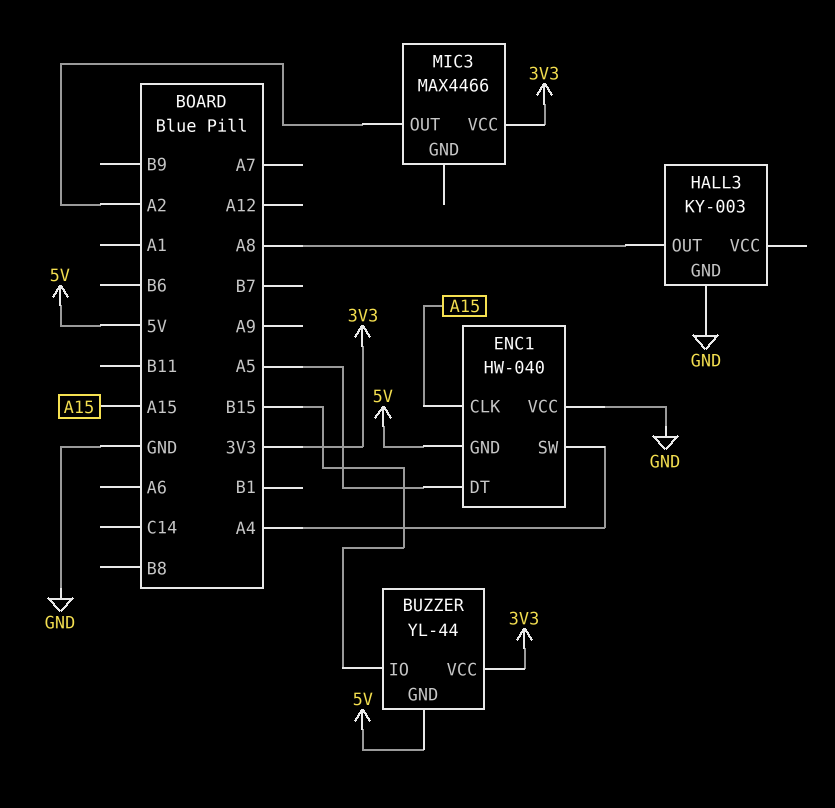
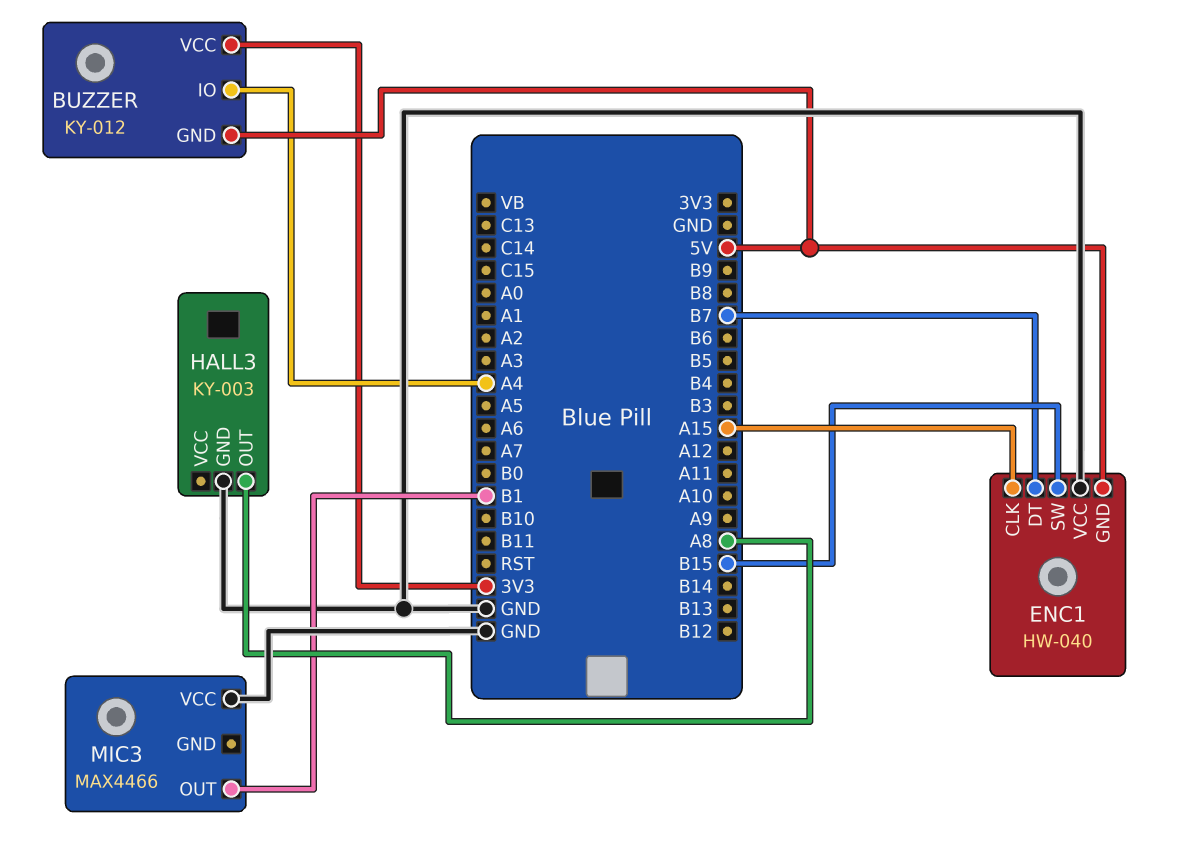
BUZZER: YL-44 -> KY-012
BUZZER pin IO: B15 -> A4
ENC1 pin DT: A5 -> B7
ENC1 pin SW: A4 -> B15
MIC3 pin OUT: A2 -> B1
MIC3 pin VCC: 3V3 -> GND

